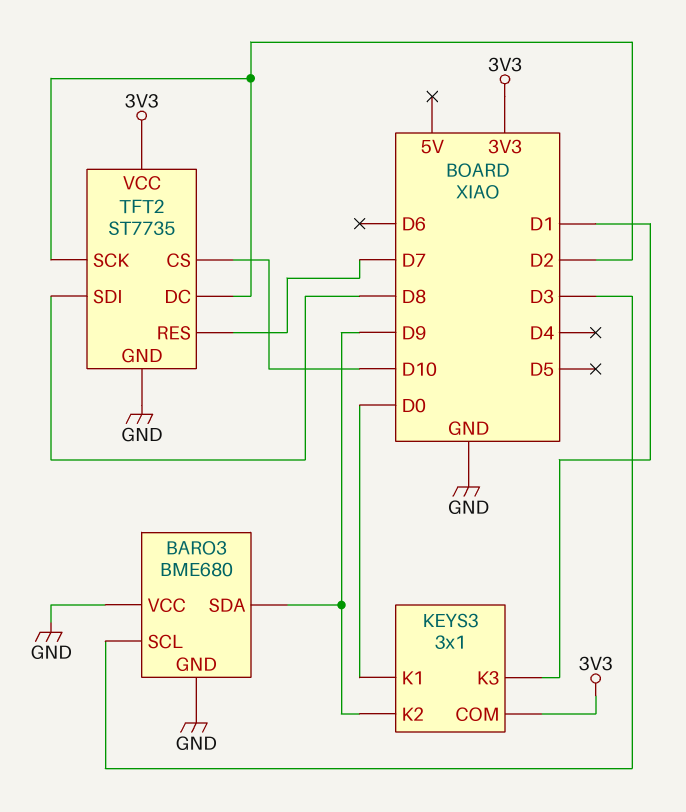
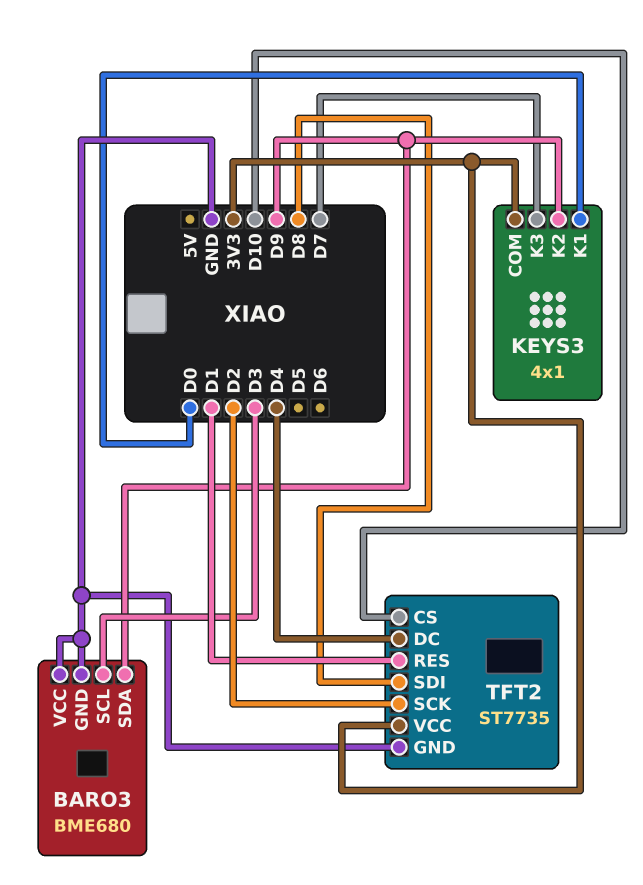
KEYS3: 3x1 -> 4x1
KEYS3 pin K3: D1 -> D7
TFT2 pin DC: D2 -> D4
TFT2 pin RES: D7 -> D1

